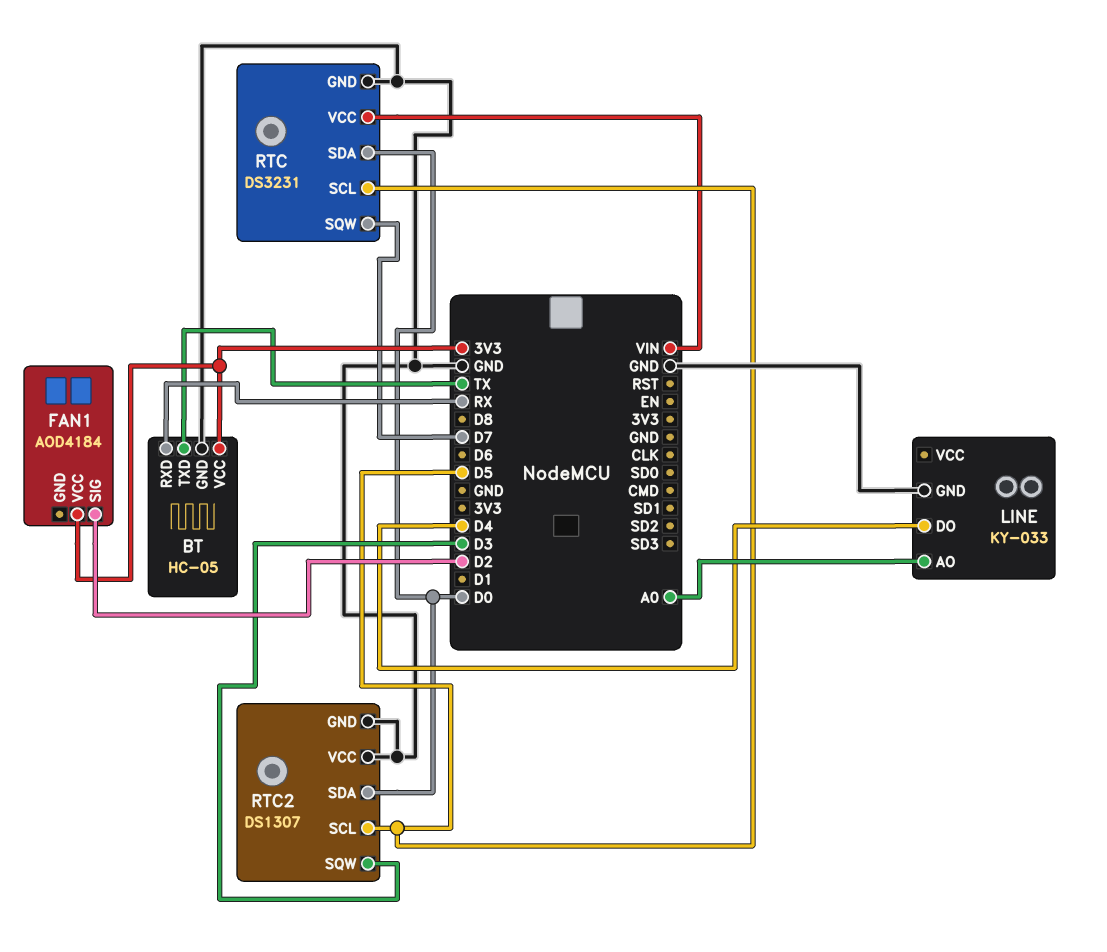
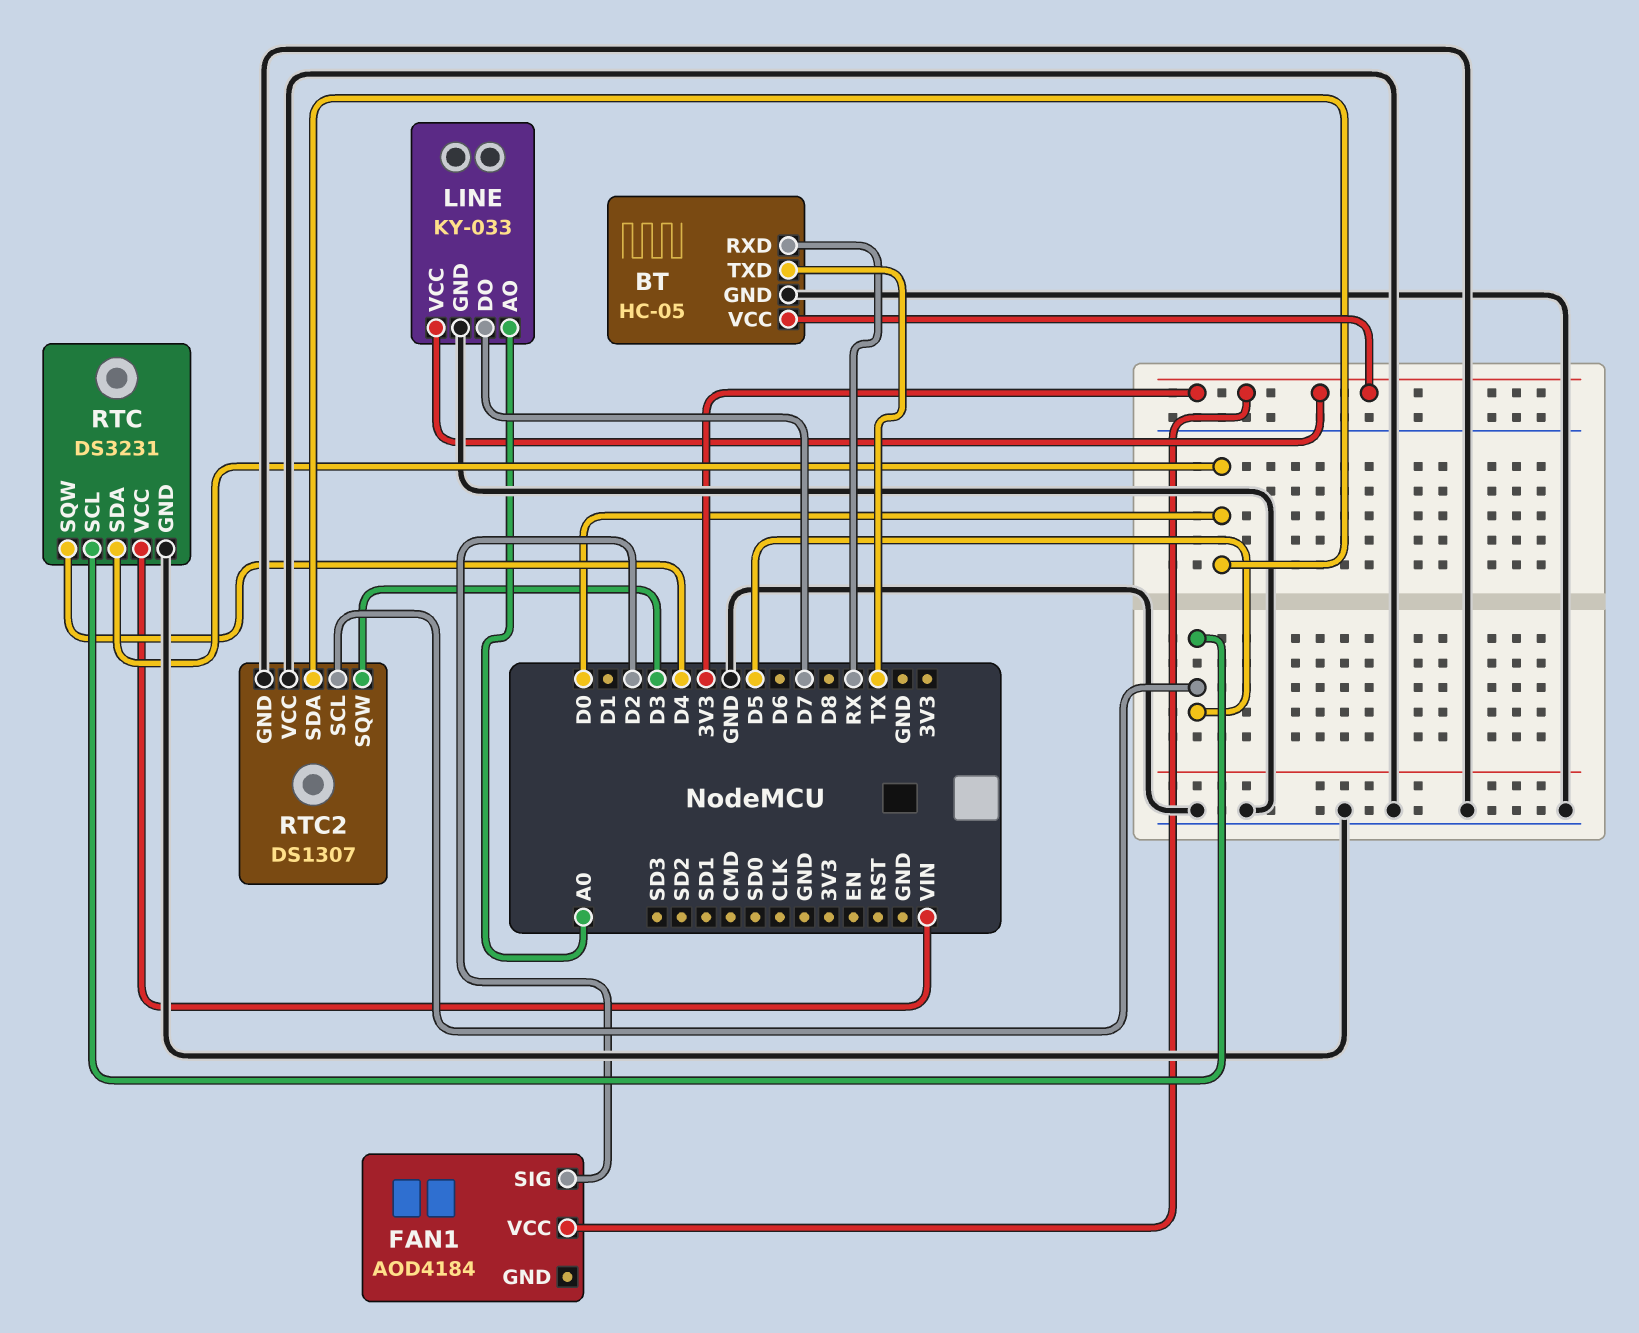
LINE pin DO: D4 -> D7
LINE pin VCC: none -> 3V3
RTC pin SQW: D7 -> D4

